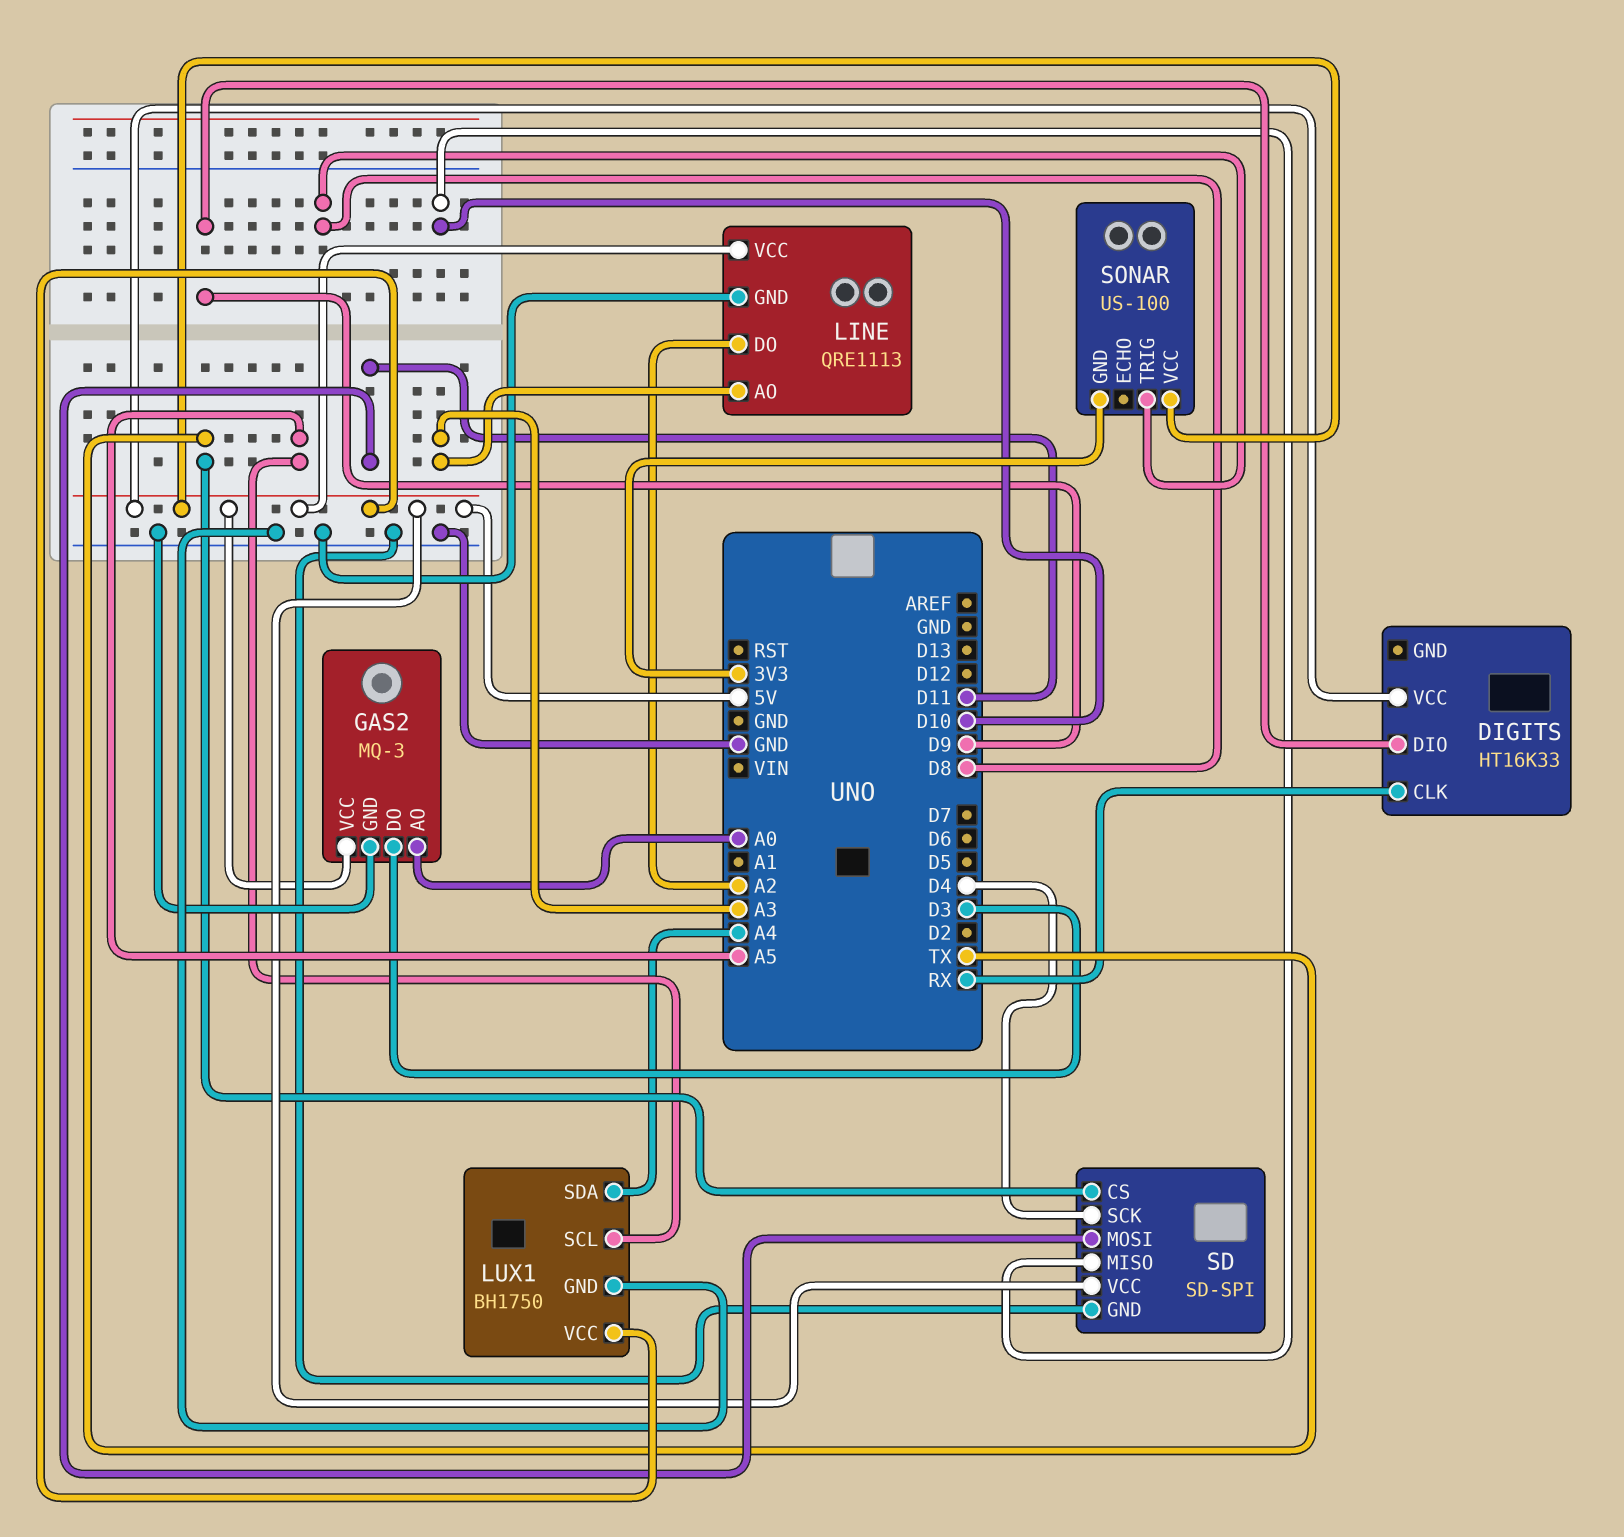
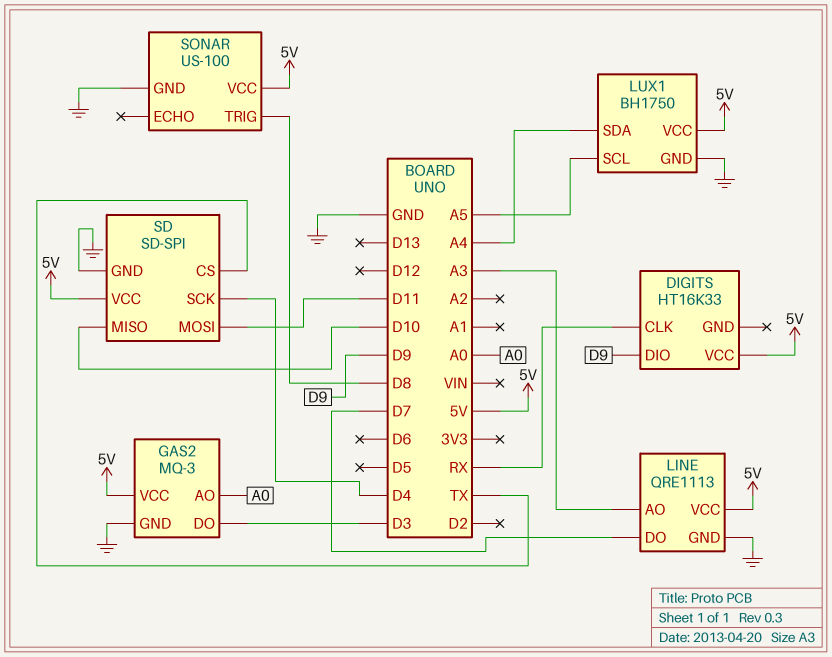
LINE pin DO: A2 -> D7
SONAR pin GND: 3V3 -> GND

